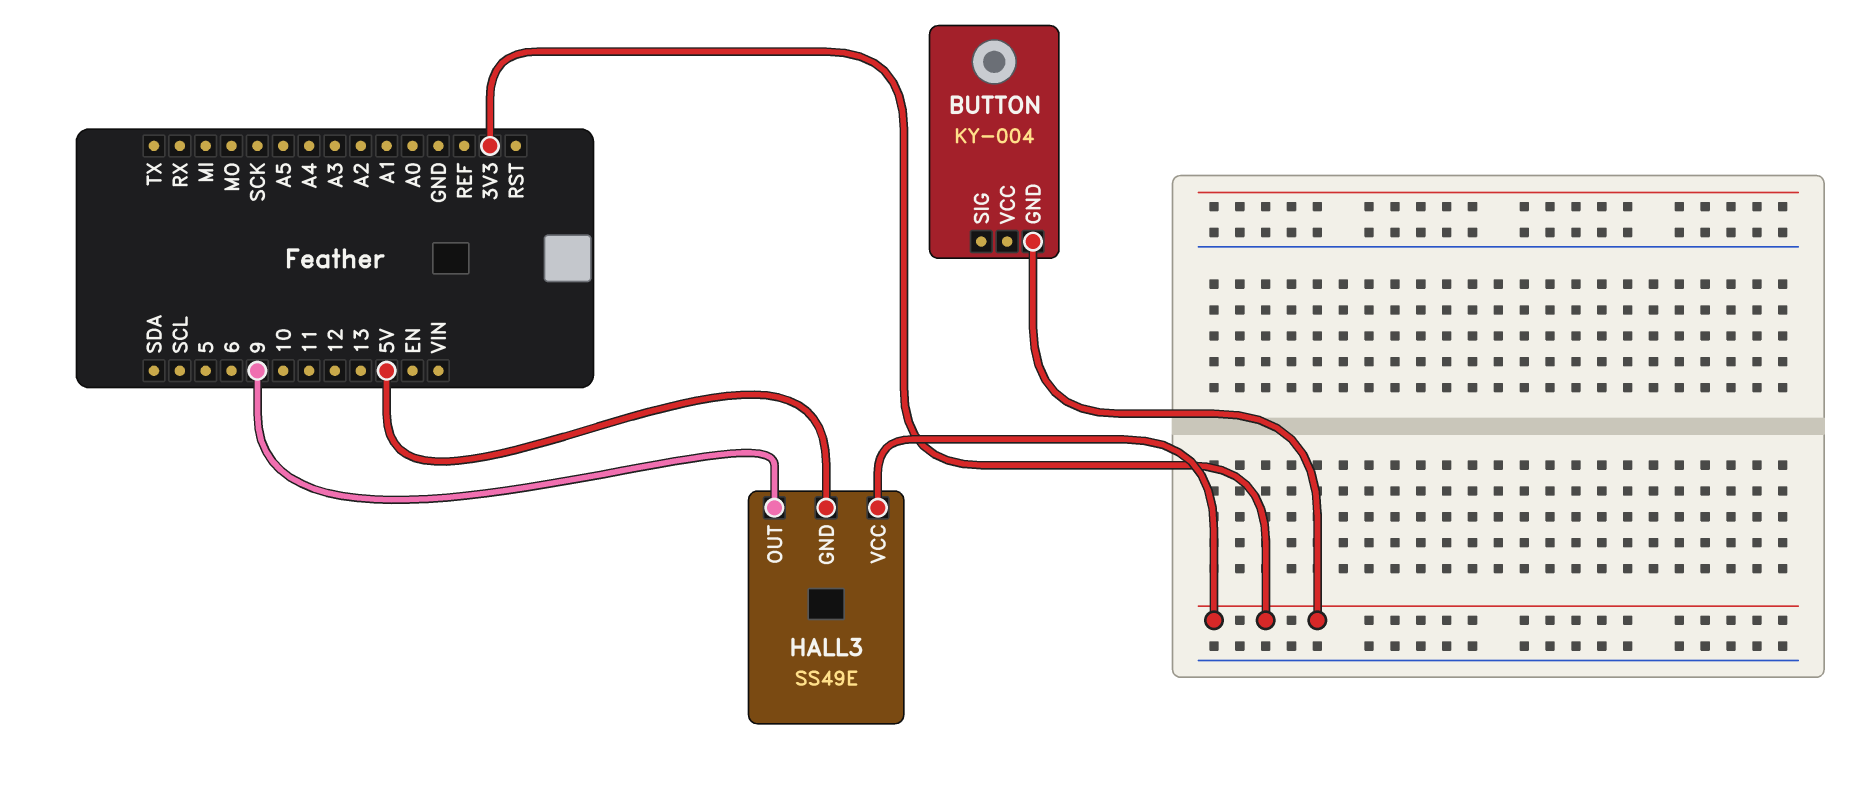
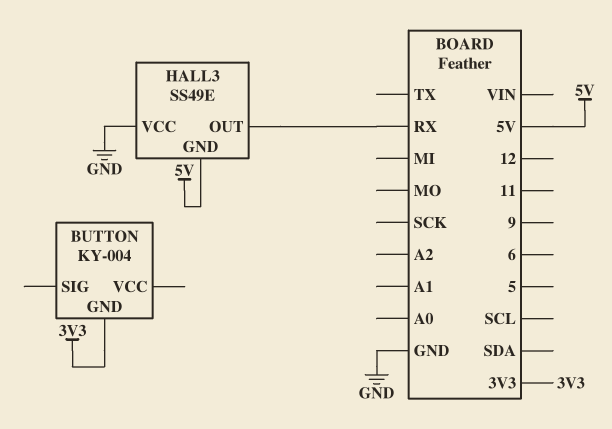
HALL3 pin OUT: 9 -> RX
HALL3 pin VCC: 3V3 -> GND

